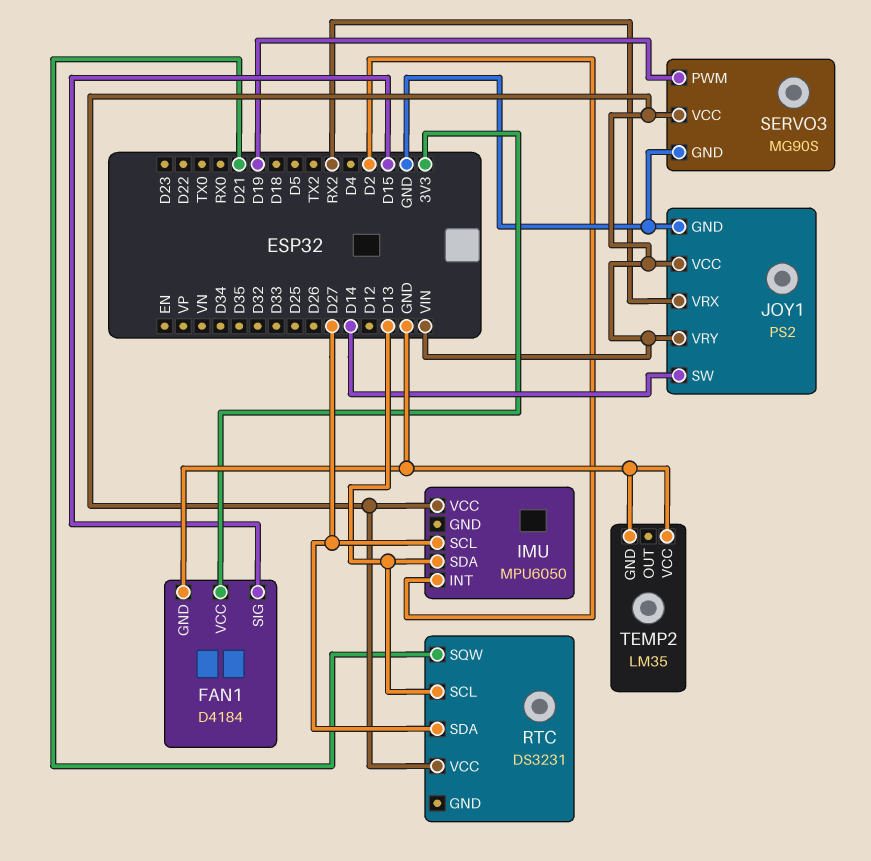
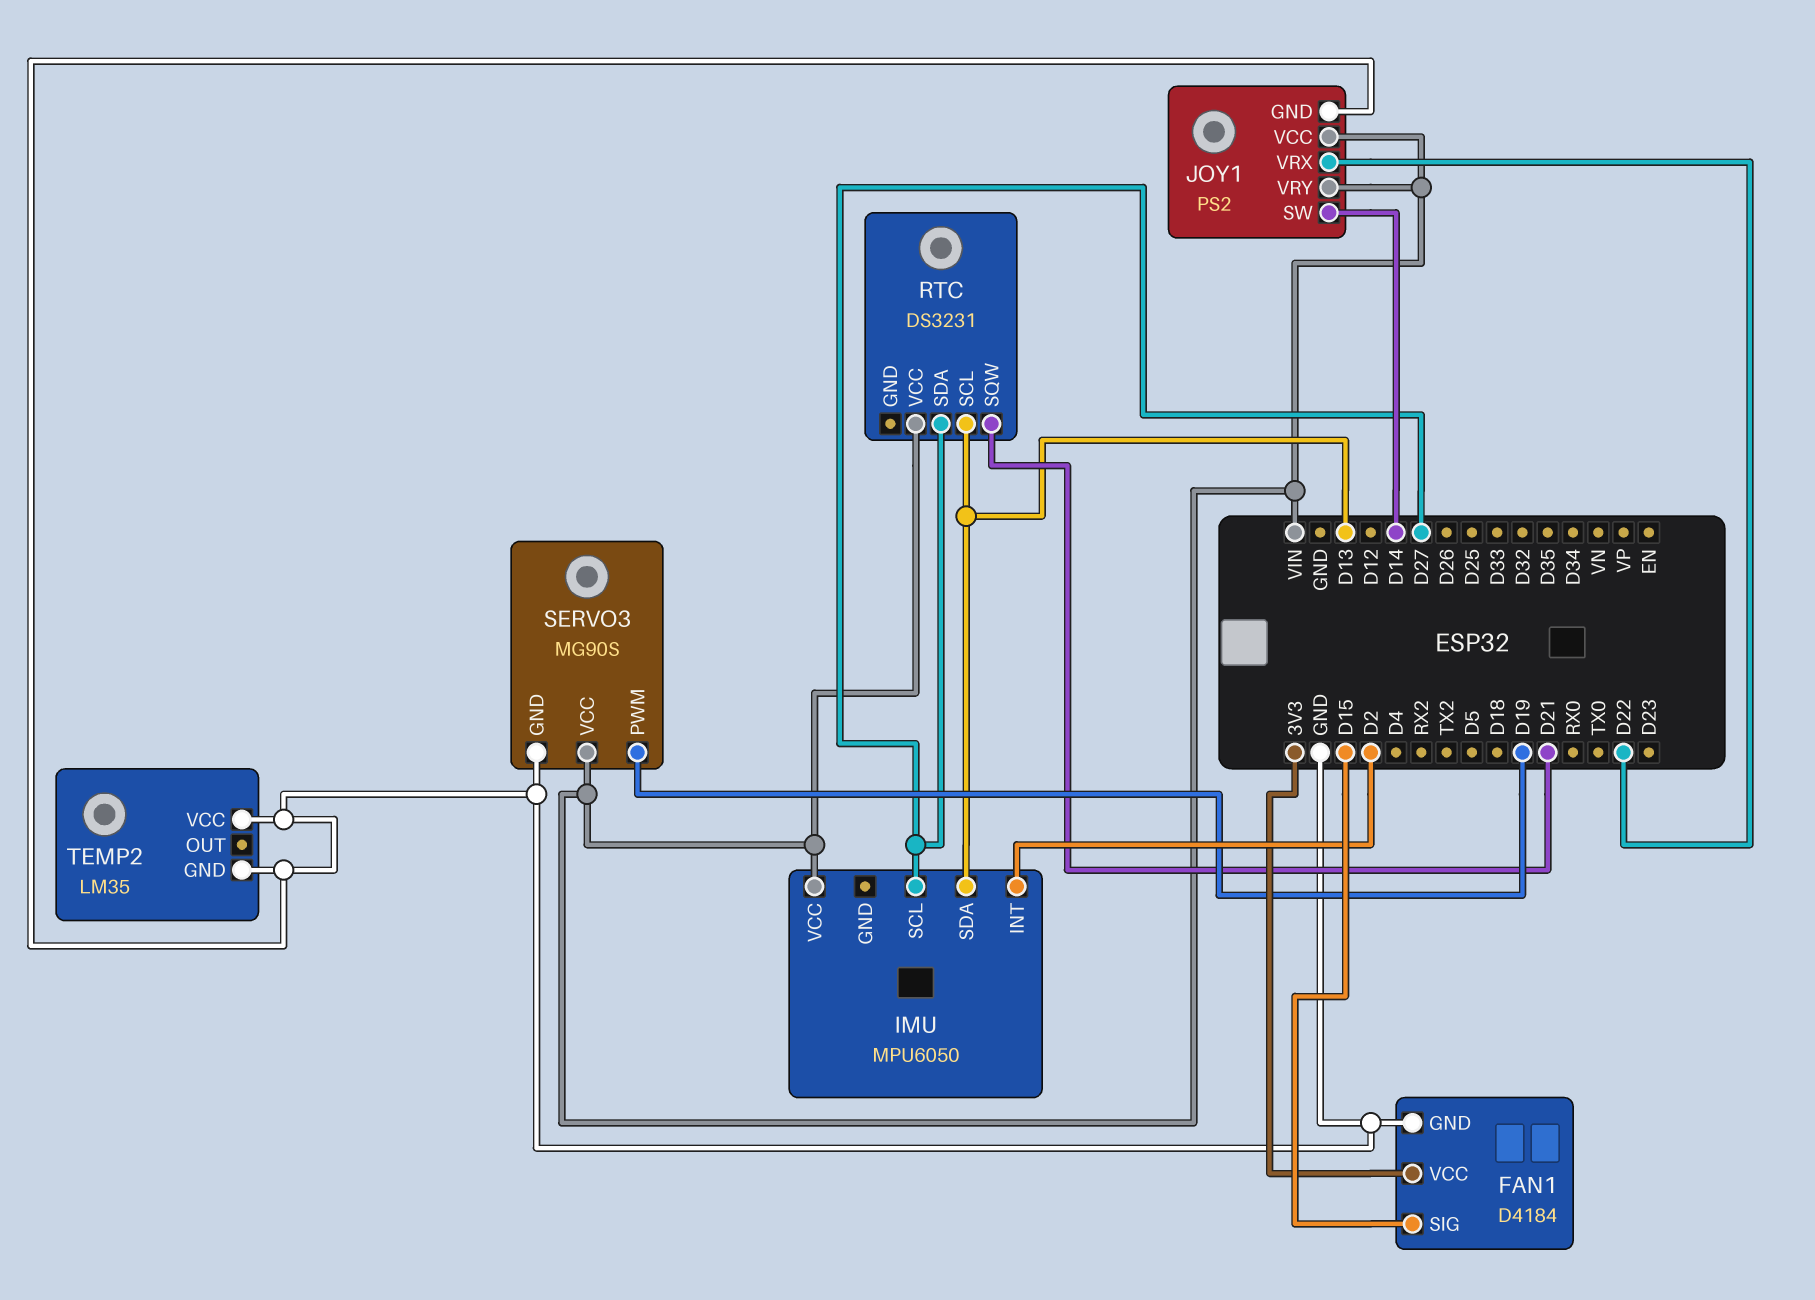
JOY1 pin VRX: RX2 -> D22

